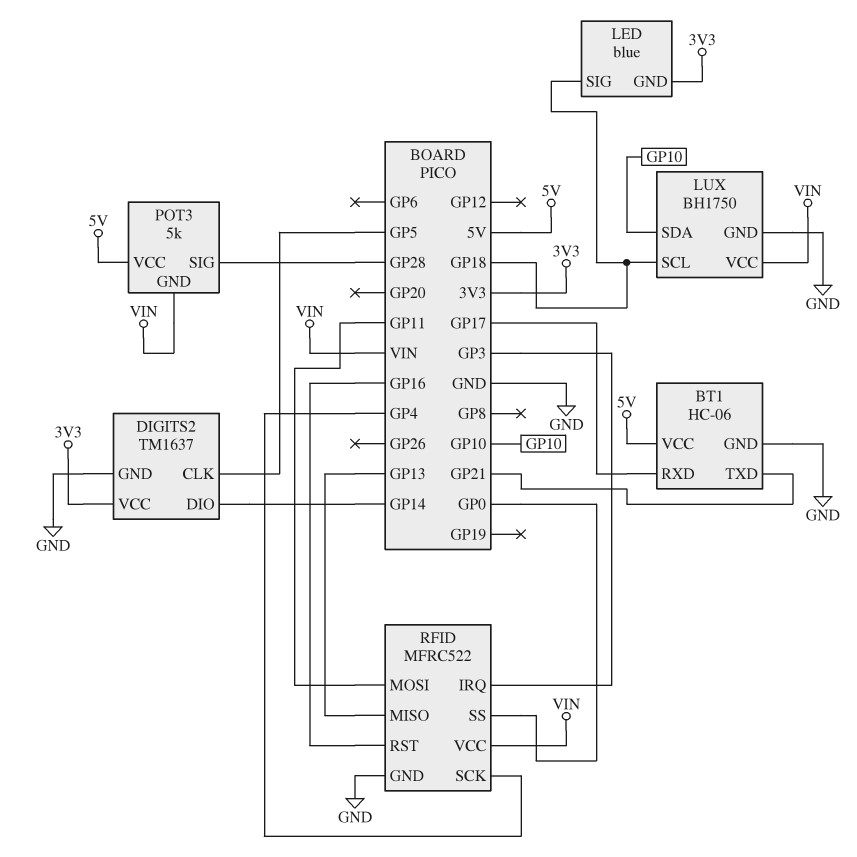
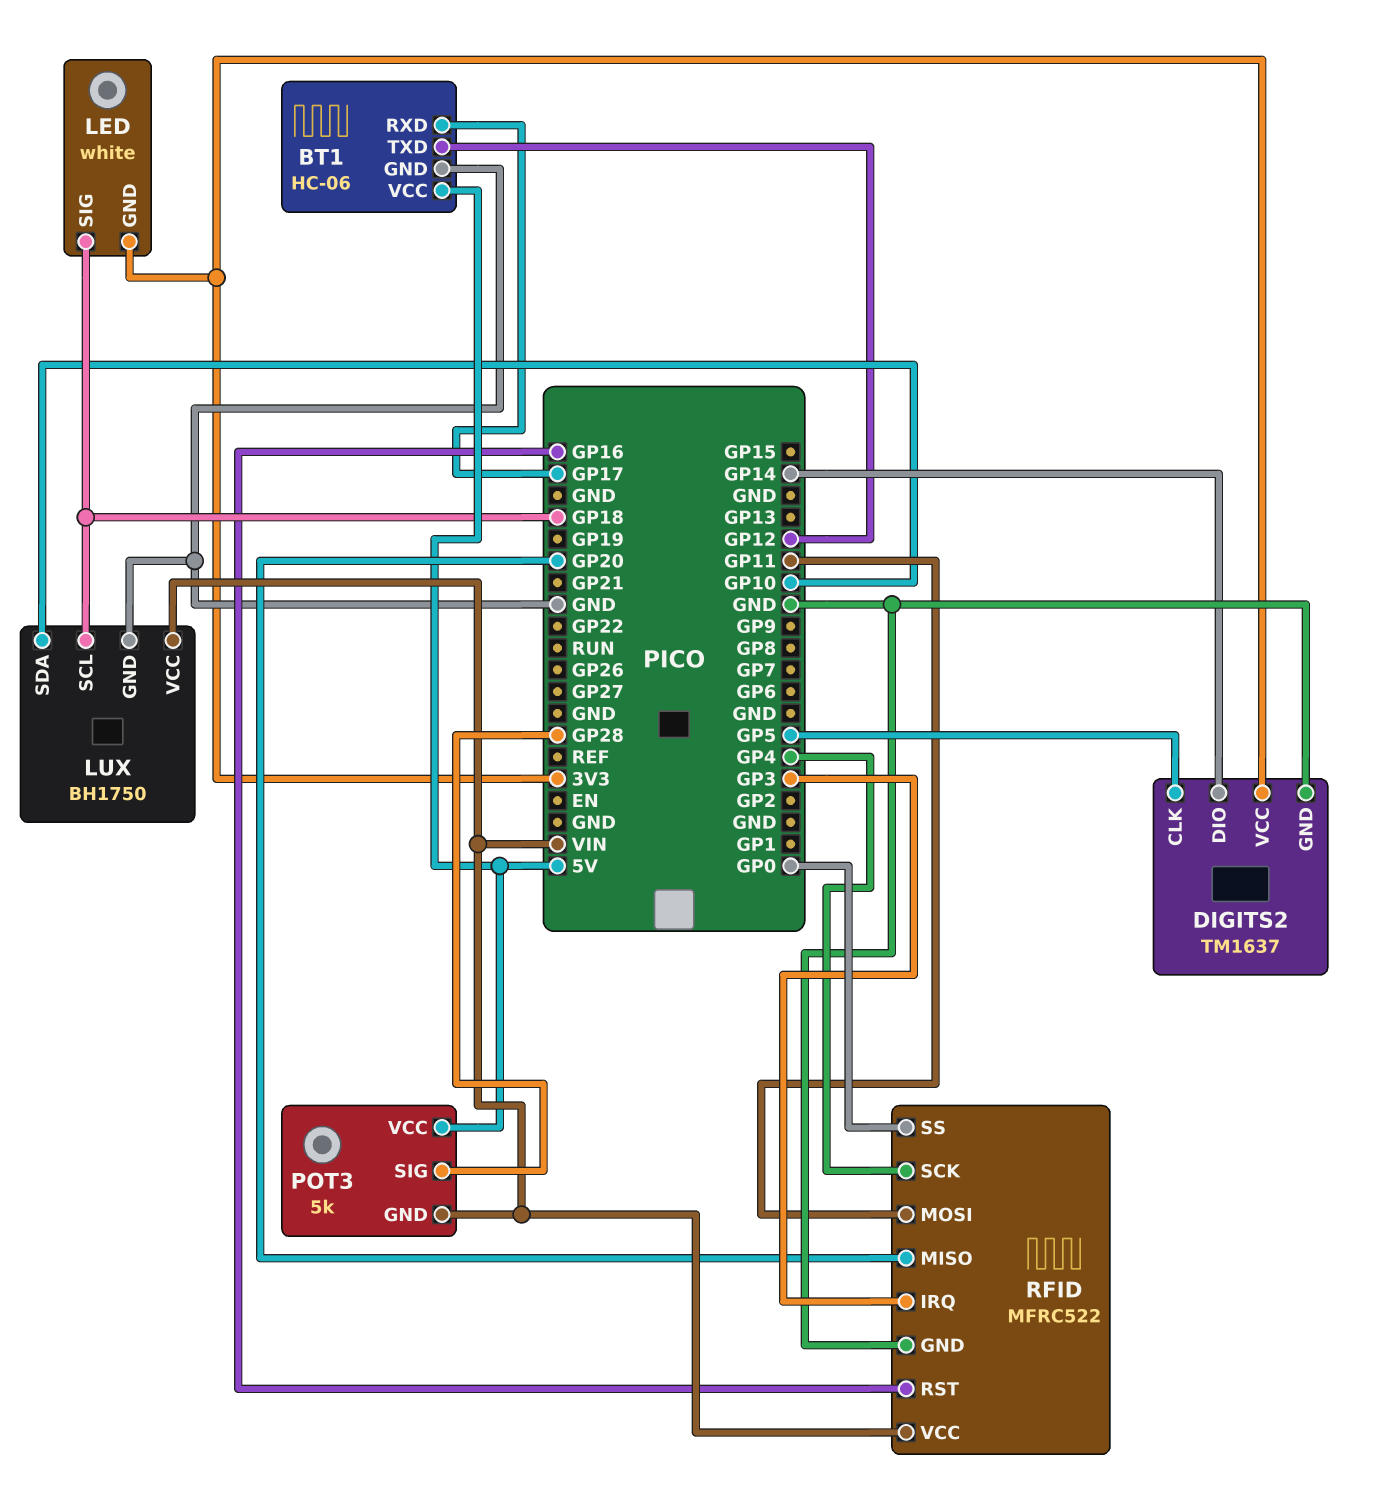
BT1 pin TXD: GP21 -> GP12
LED: blue -> white
RFID pin MISO: GP13 -> GP20

